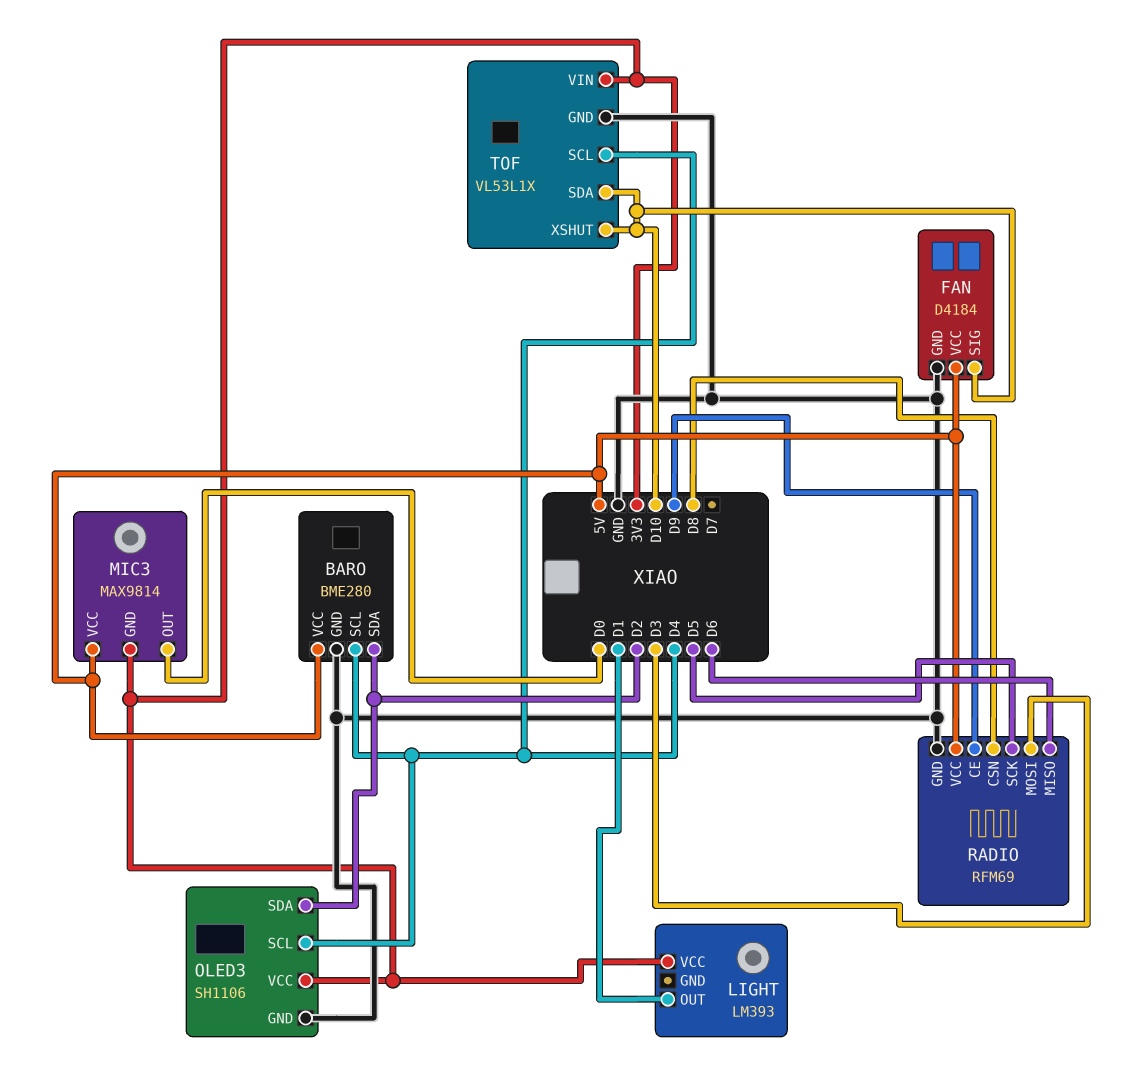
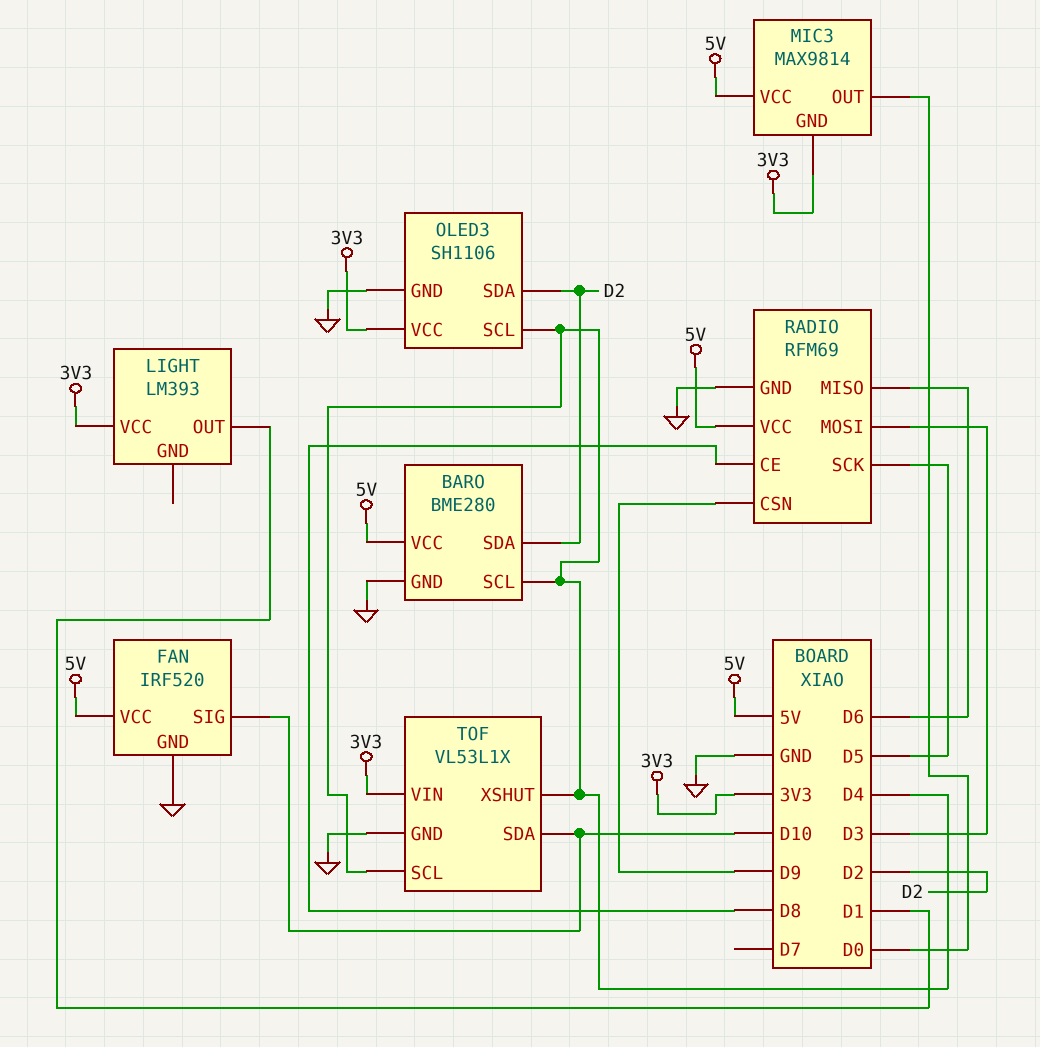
FAN: D4184 -> IRF520
RADIO pin CE: D9 -> D8
RADIO pin CSN: D8 -> D9
TOF pin XSHUT: D10 -> D4

